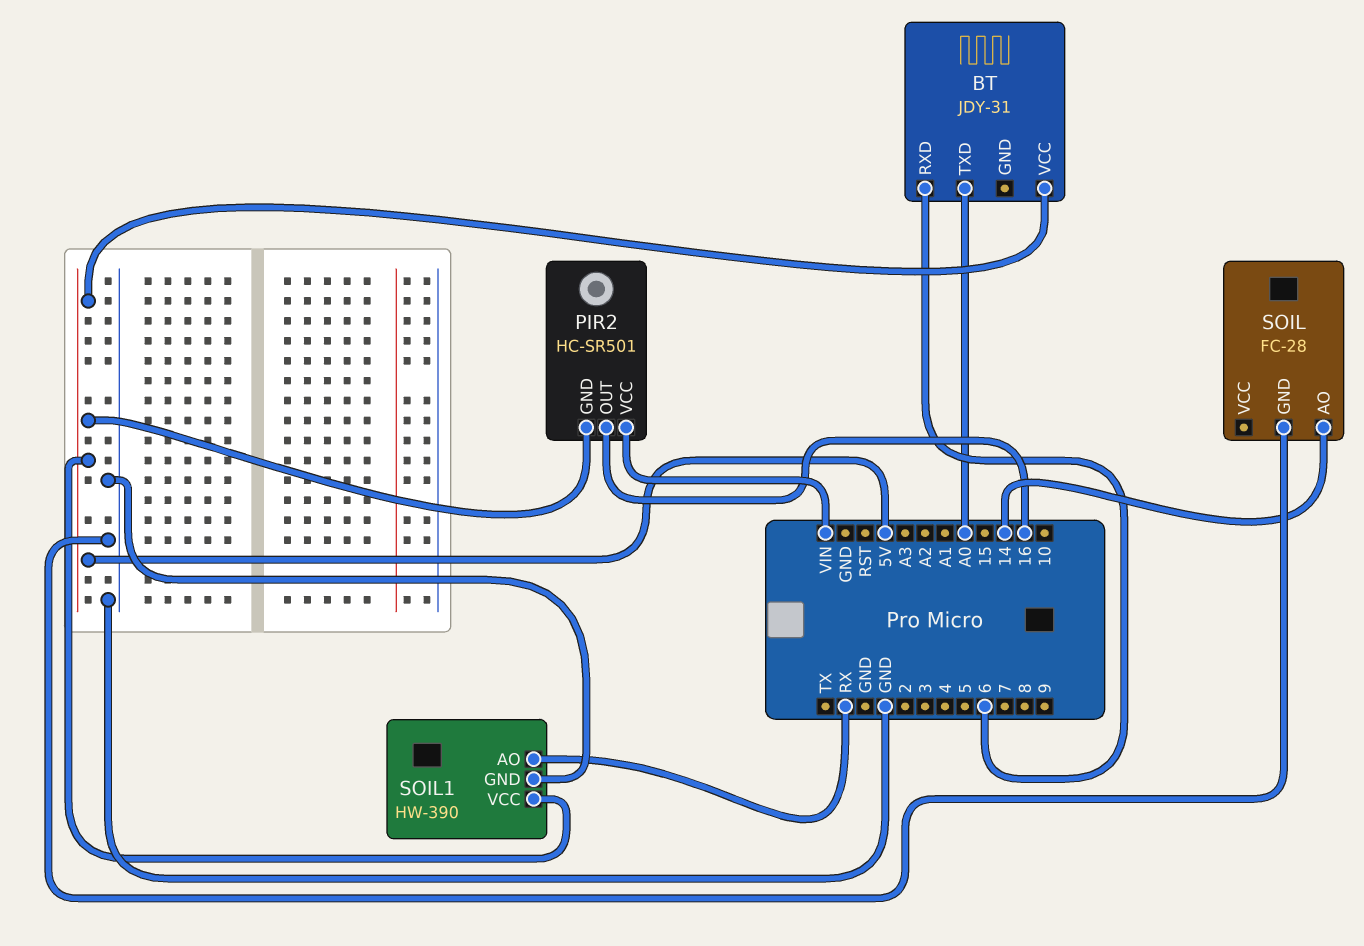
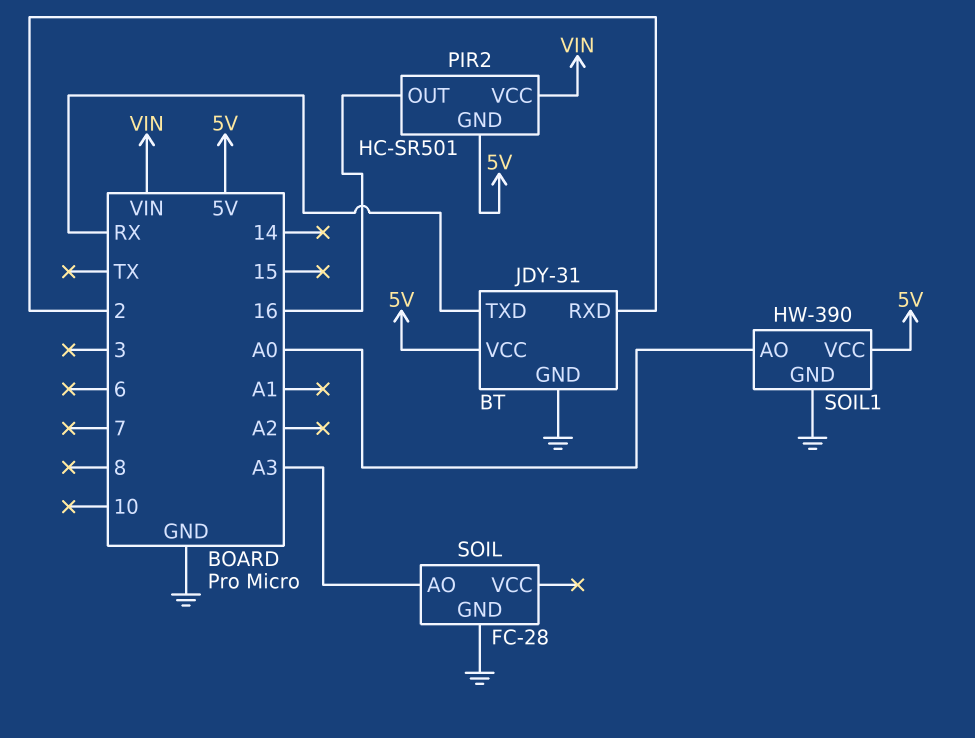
BT pin GND: none -> GND
BT pin RXD: 6 -> 2
BT pin TXD: A0 -> RX
SOIL pin AO: 14 -> A3
SOIL1 pin AO: RX -> A0

